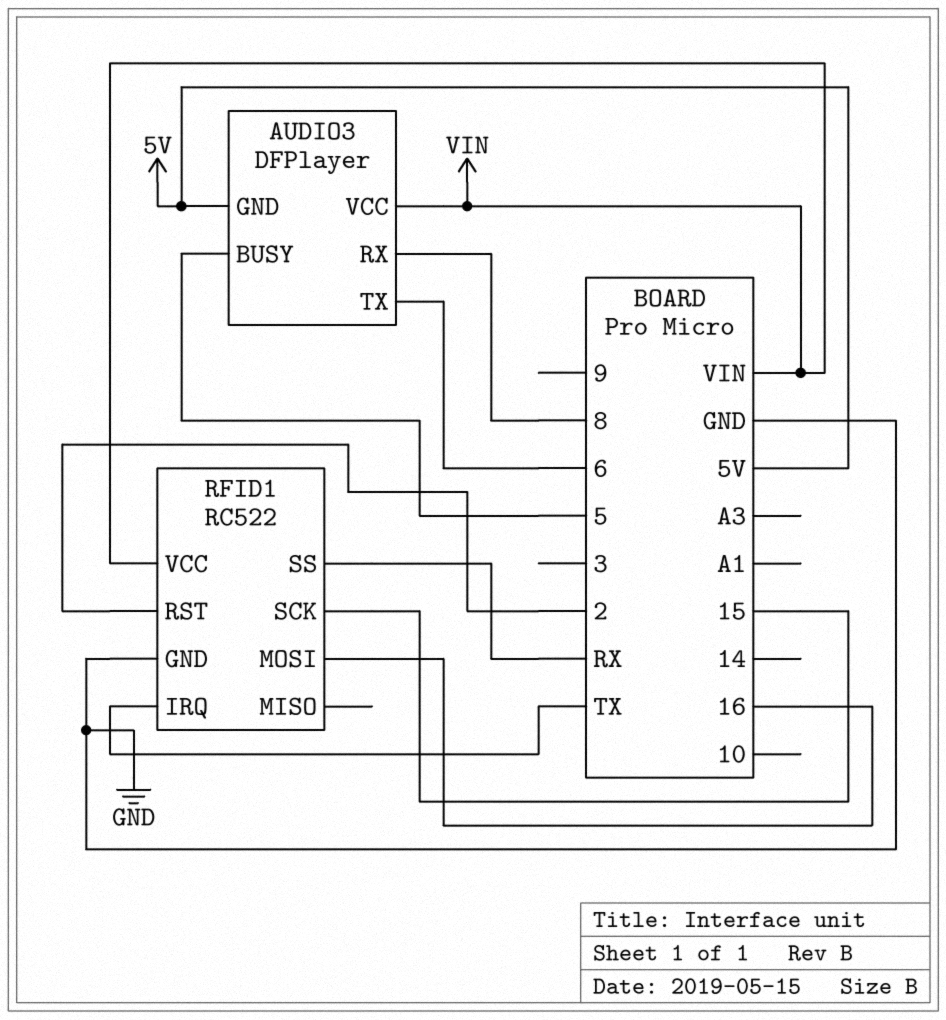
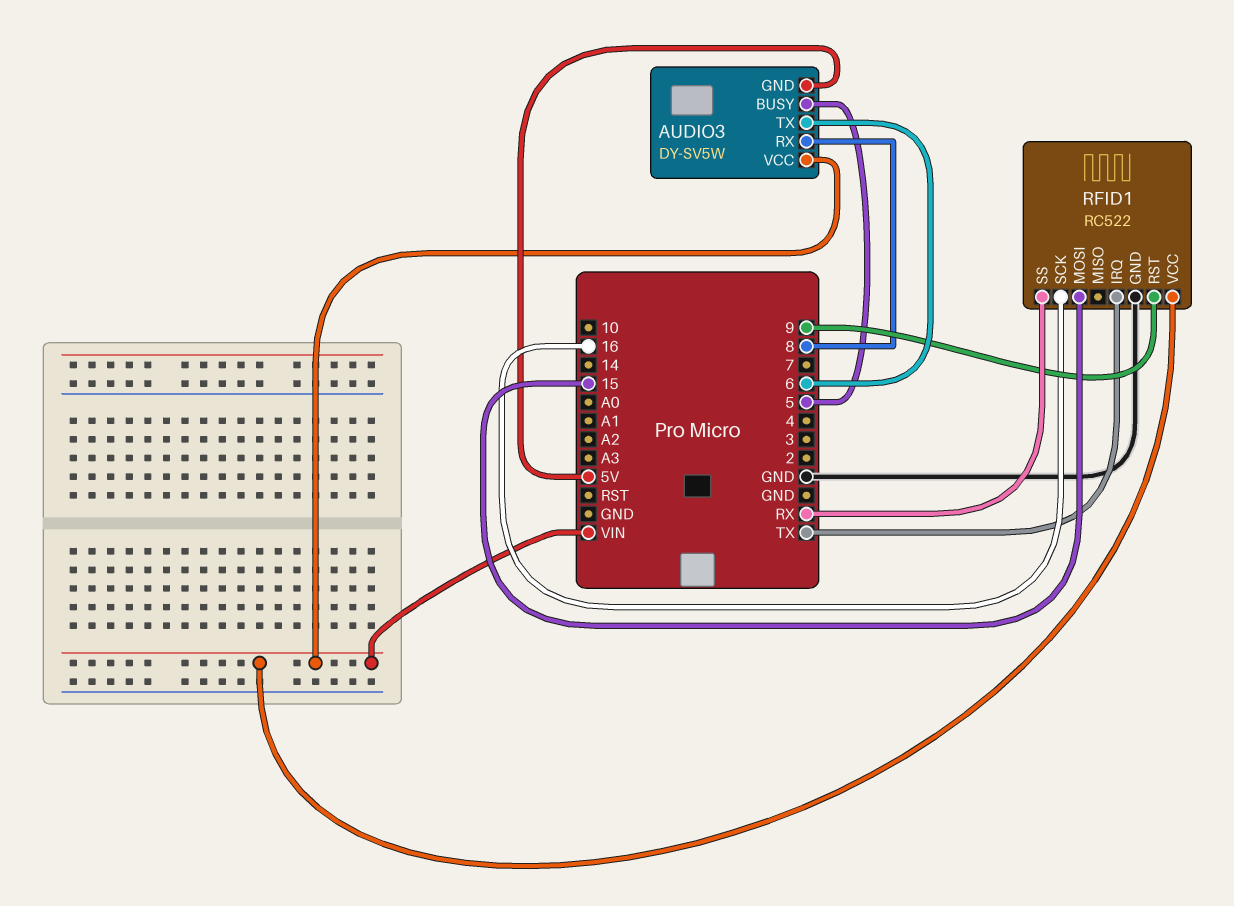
AUDIO3: DFPlayer -> DY-SV5W
RFID1 pin MOSI: 16 -> 15
RFID1 pin RST: 2 -> 9
RFID1 pin SCK: 15 -> 16

